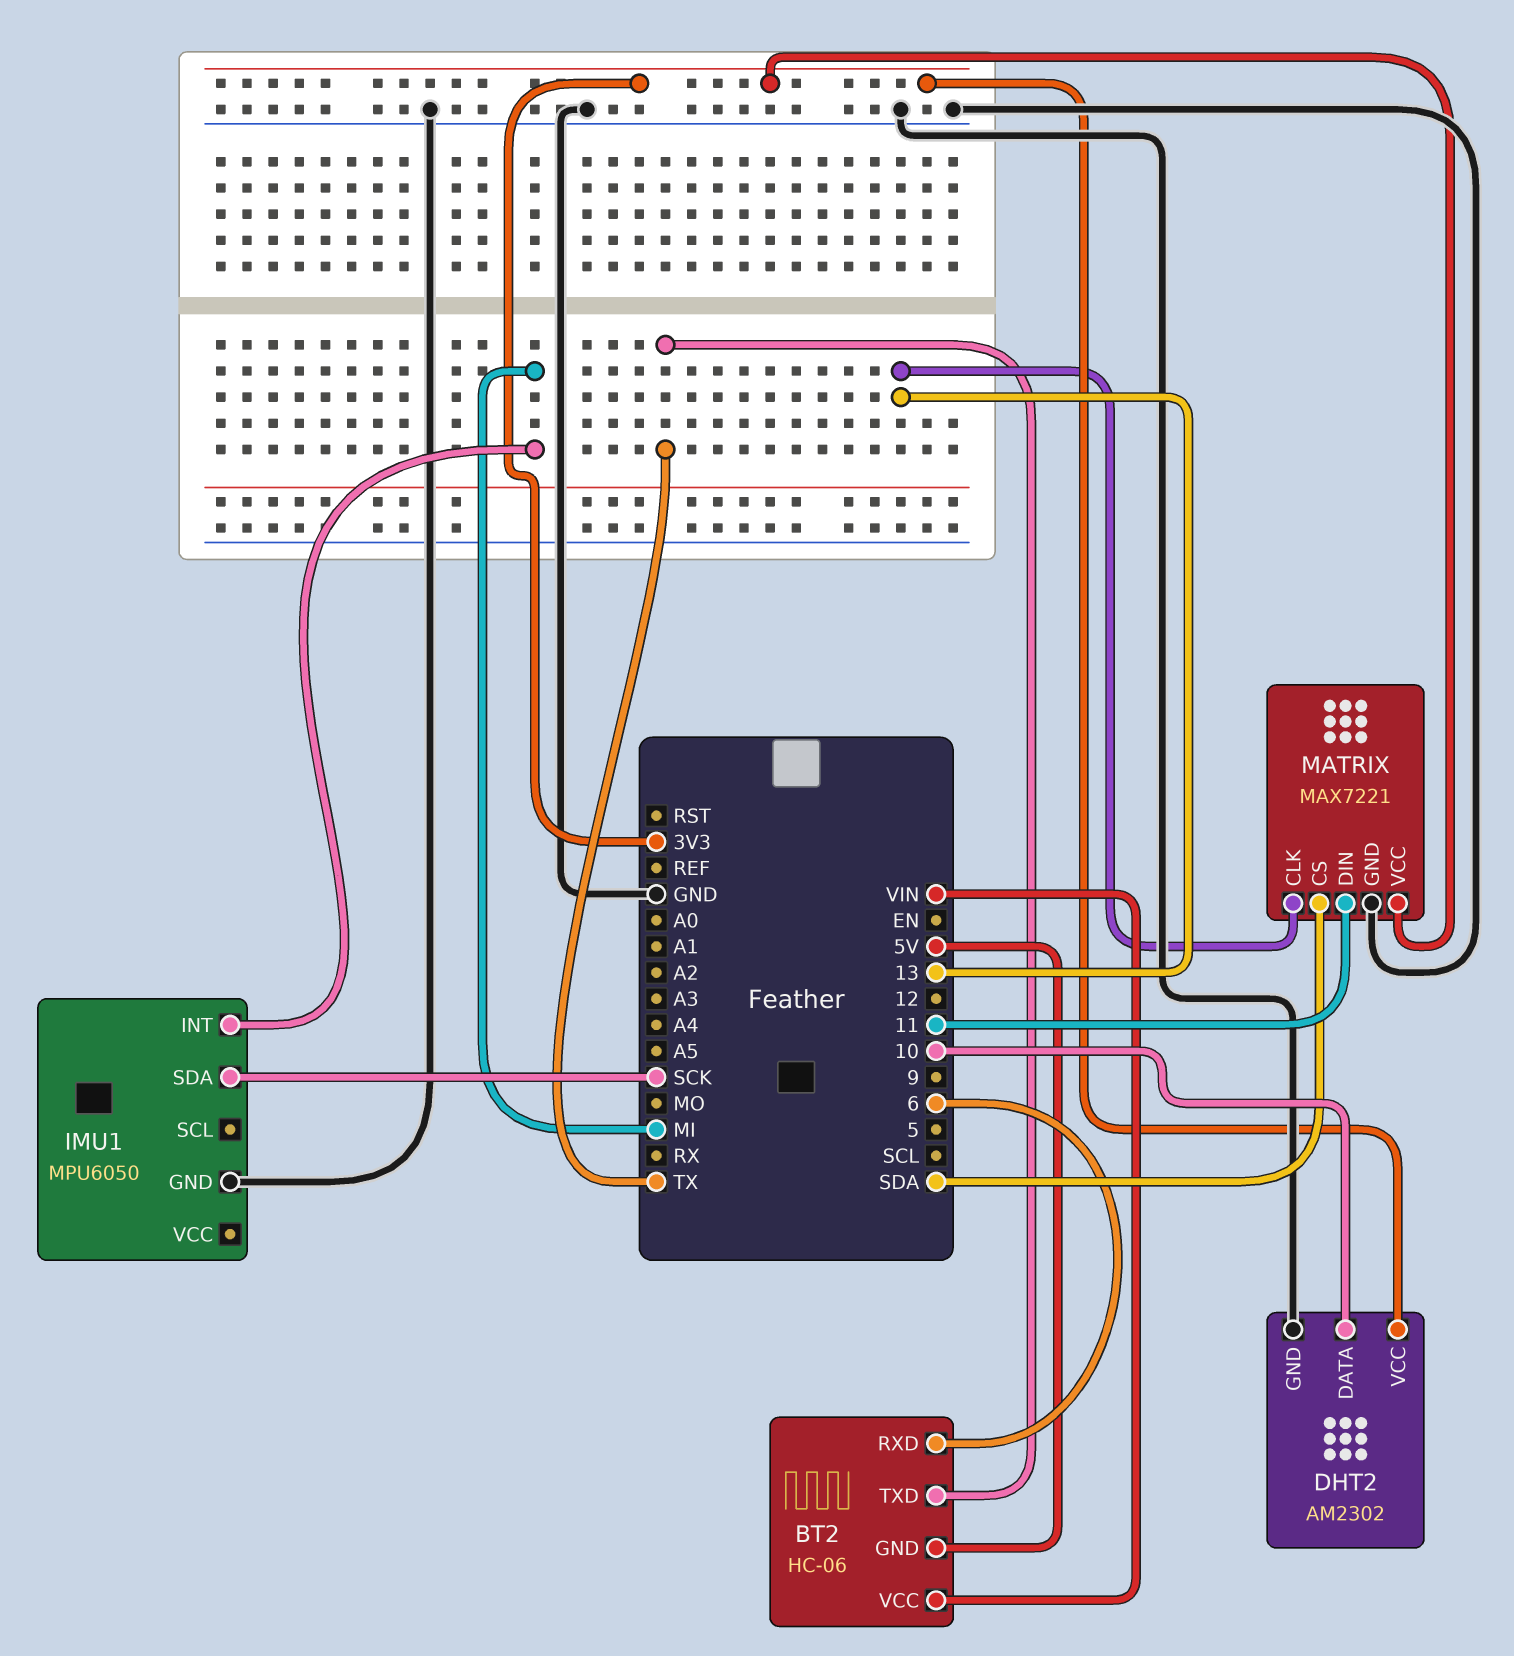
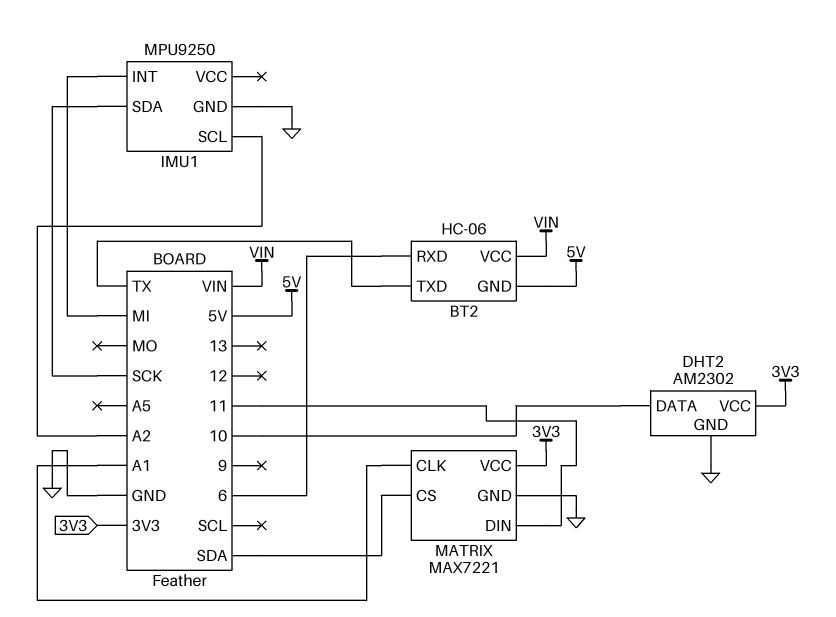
IMU1: MPU6050 -> MPU9250
IMU1 pin SCL: none -> A2
MATRIX pin CLK: 13 -> A1

